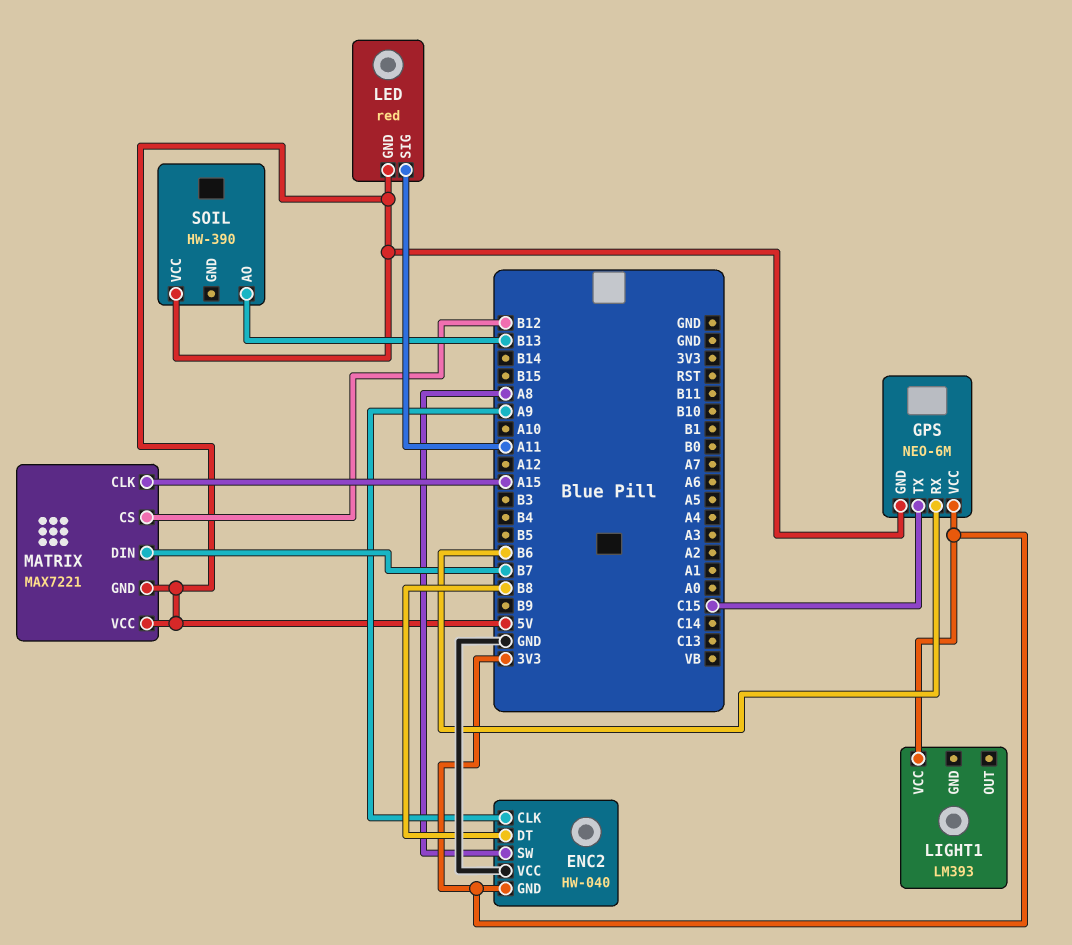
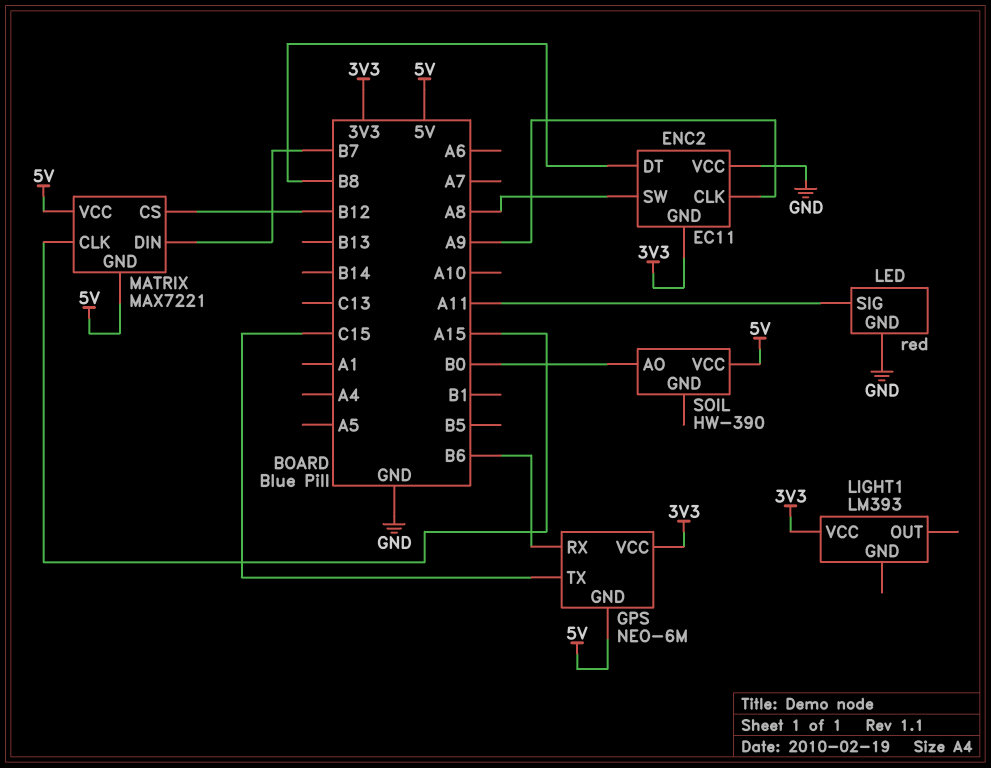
ENC2: HW-040 -> EC11
LED pin GND: 5V -> GND
SOIL pin AO: B13 -> B0

